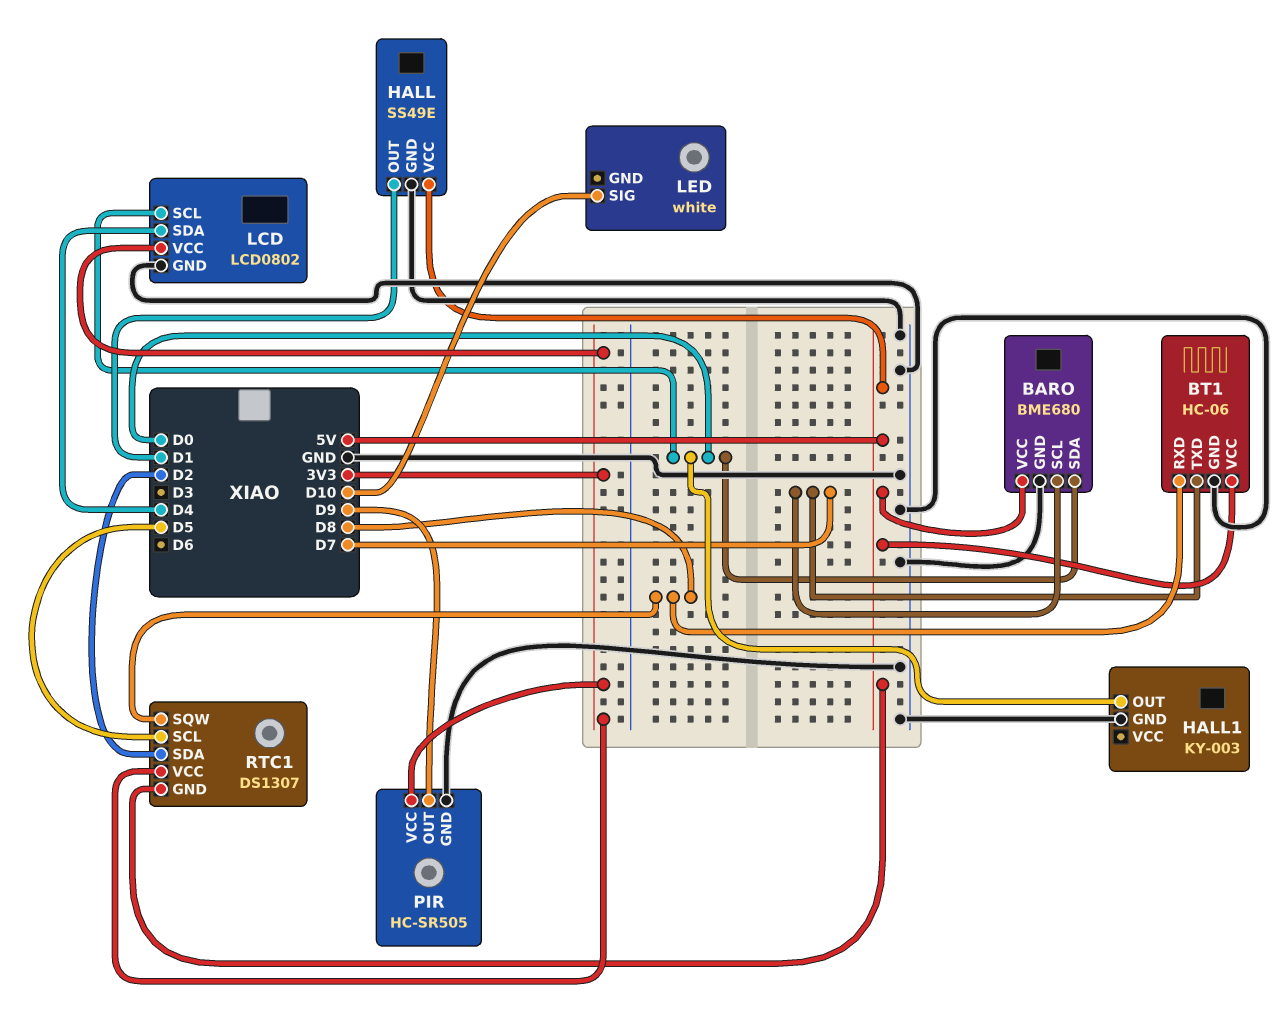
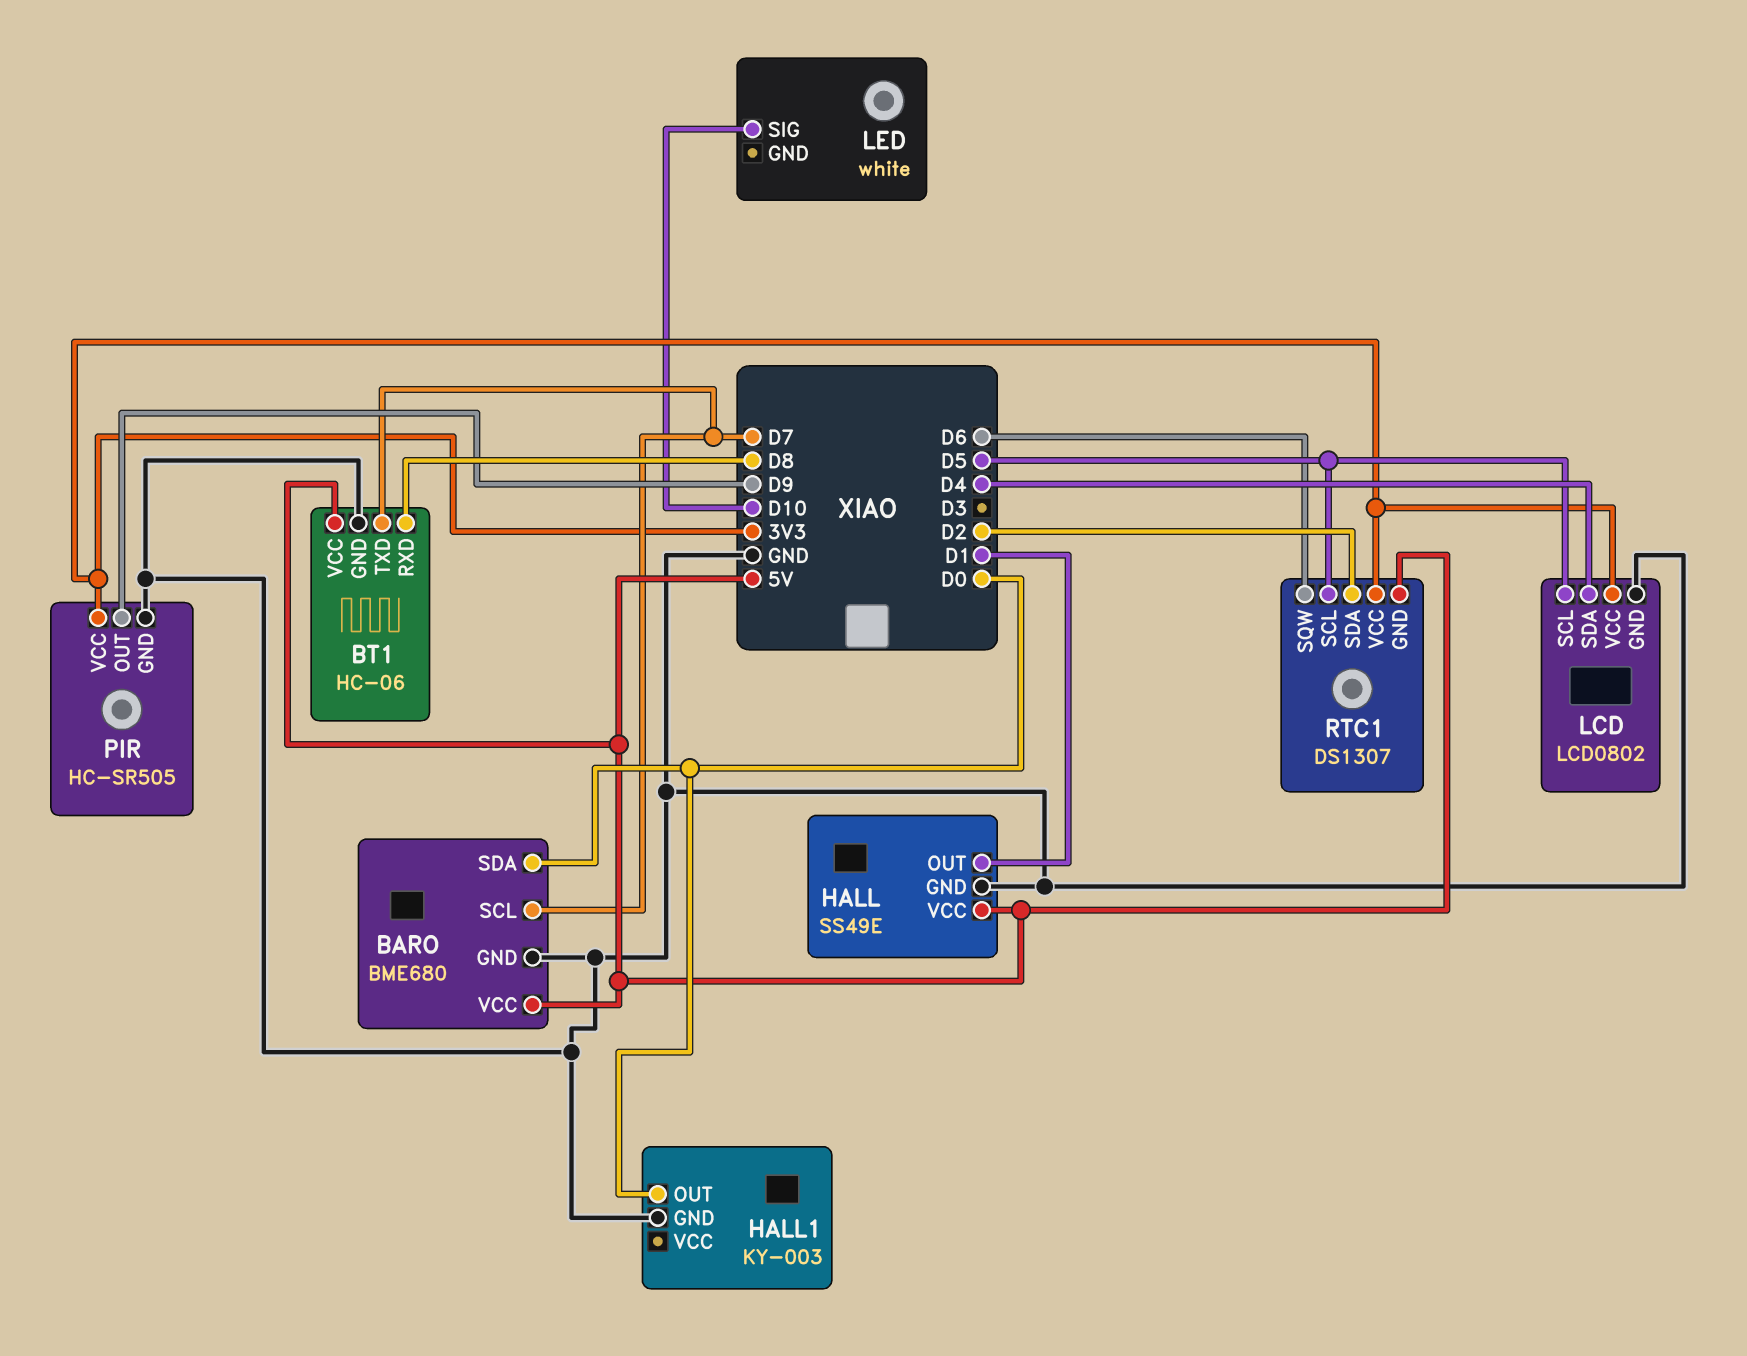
LCD pin SCL: D0 -> D5
RTC1 pin SQW: D8 -> D6

